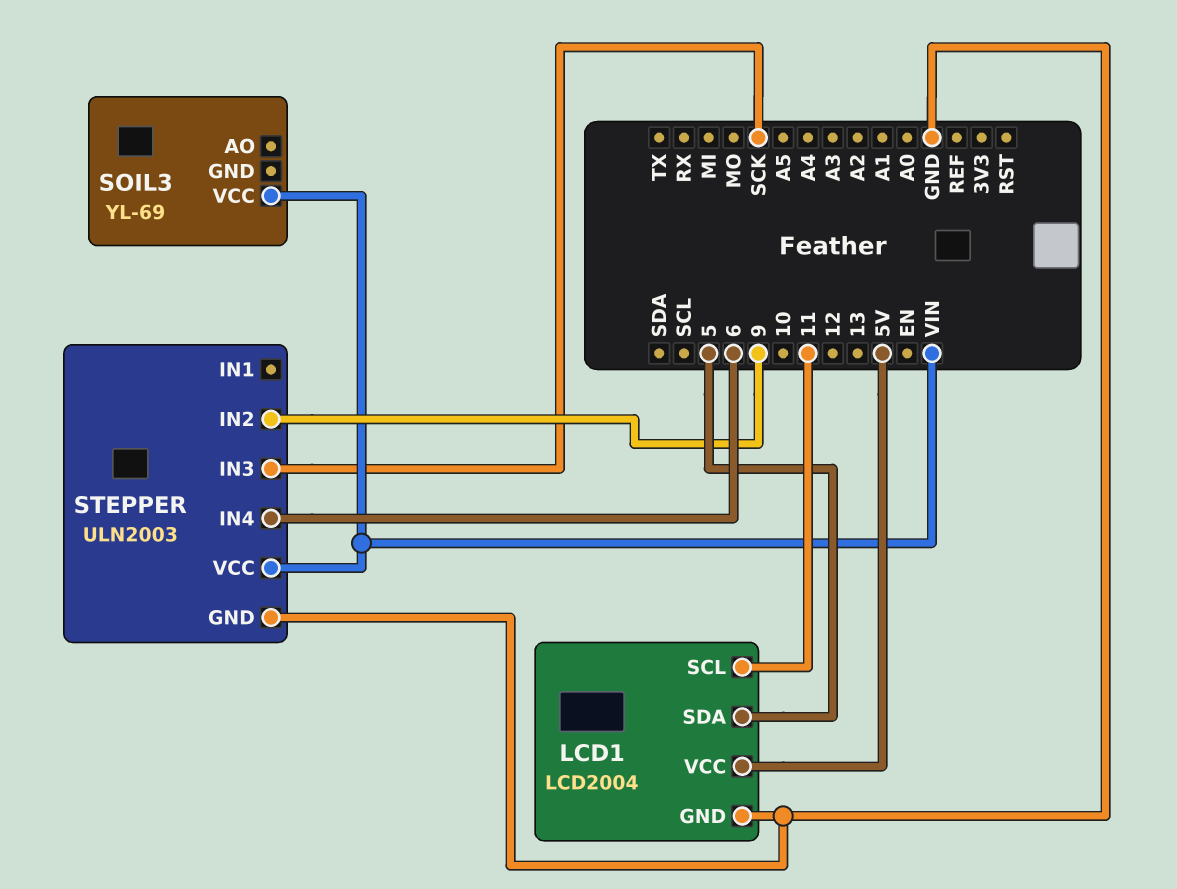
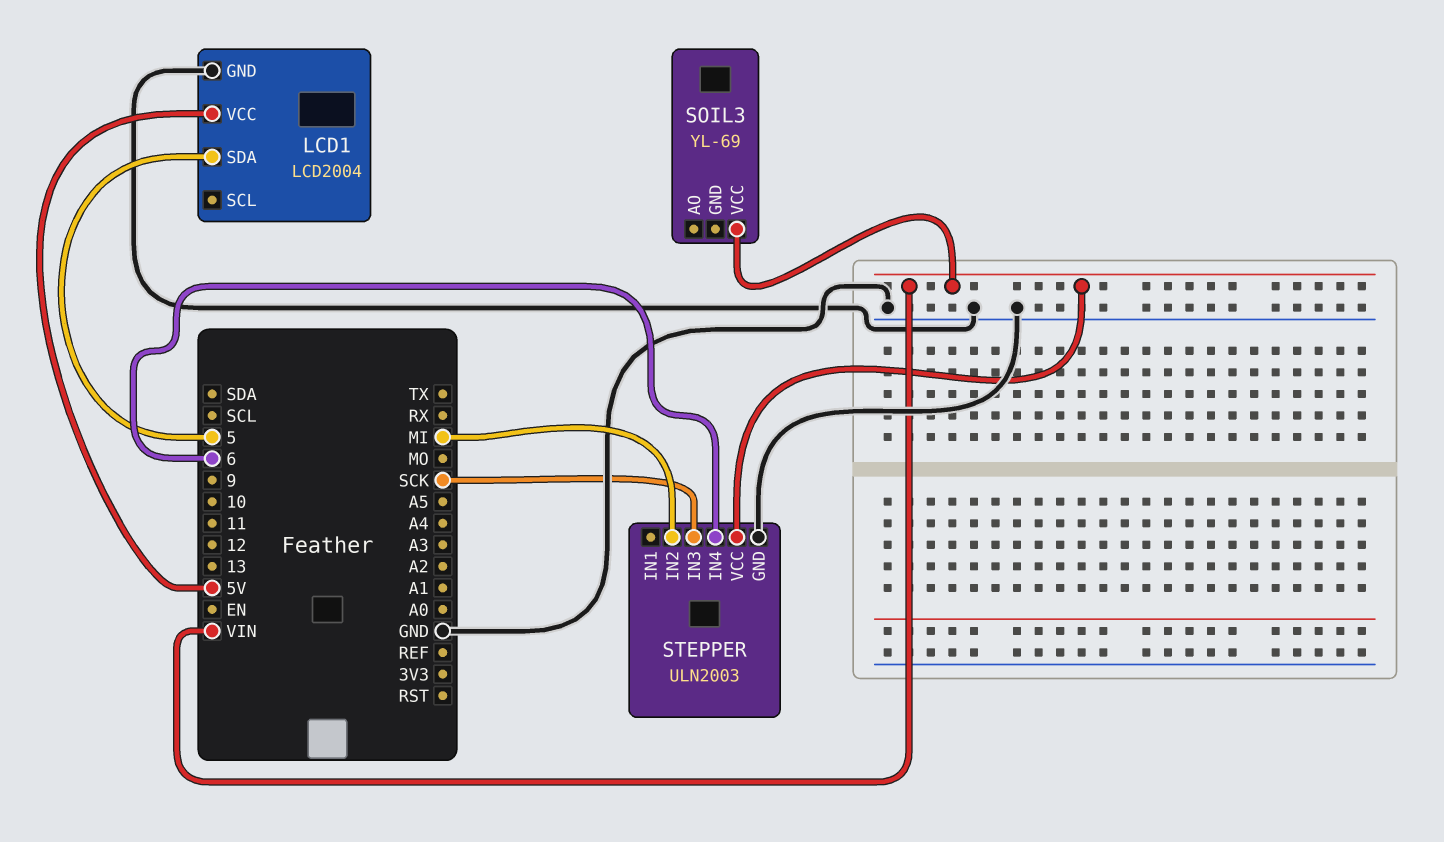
LCD1 pin SCL: 11 -> none
STEPPER pin IN2: 9 -> MI

